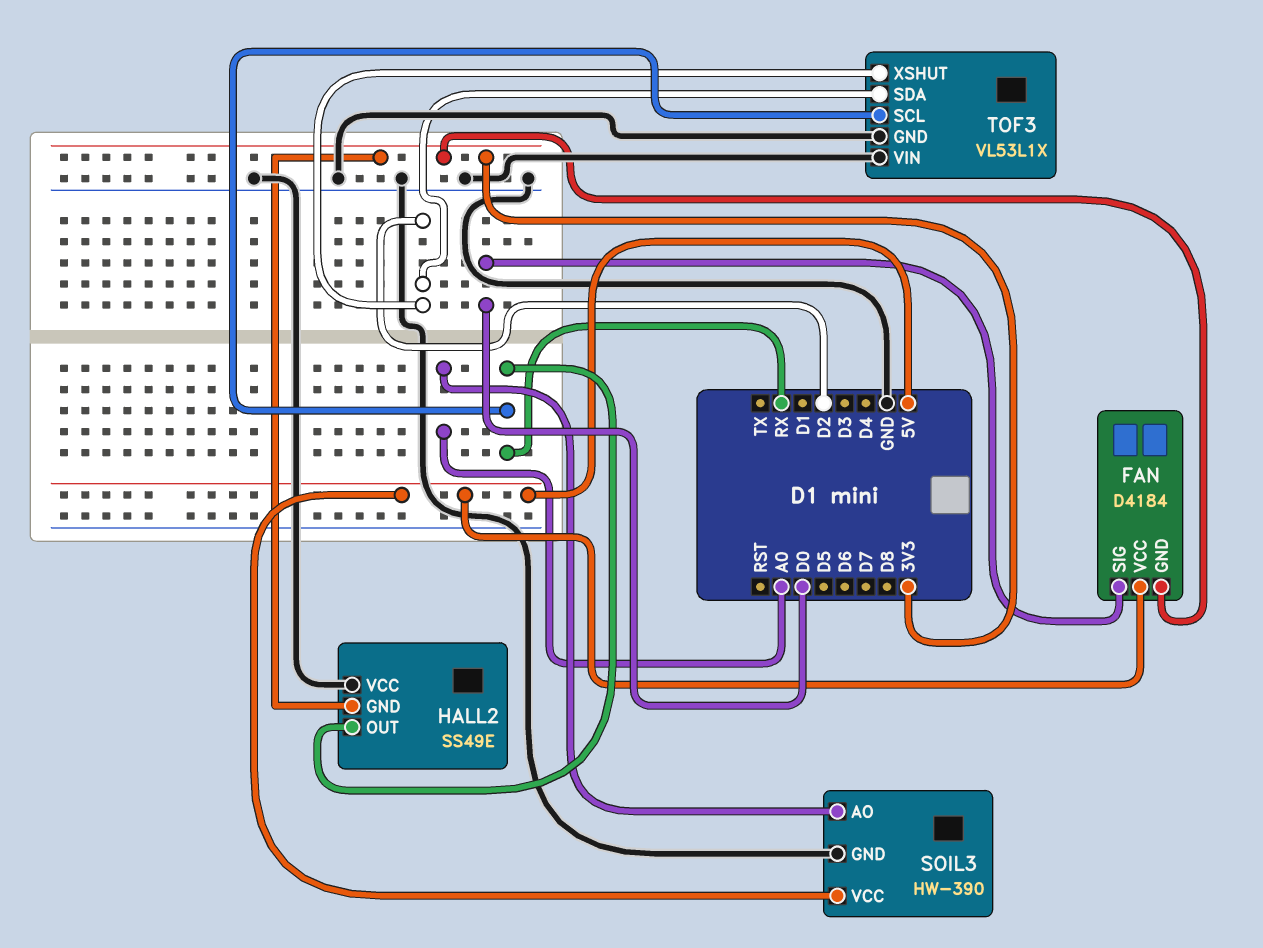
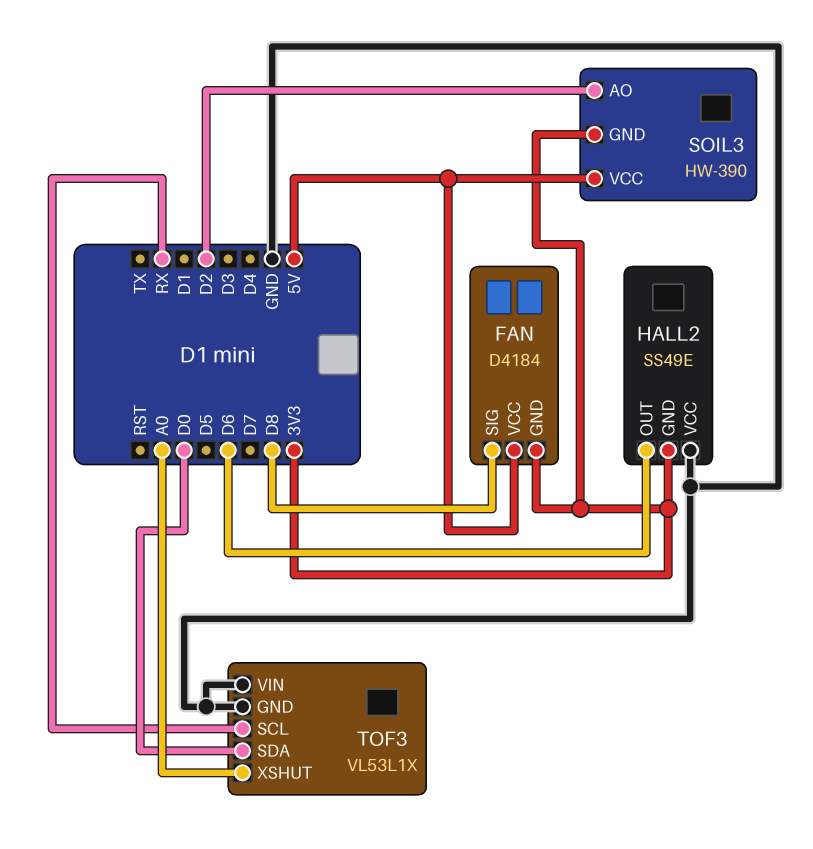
FAN pin SIG: D0 -> D8
HALL2 pin OUT: RX -> D6
SOIL3 pin AO: A0 -> D2
SOIL3 pin GND: GND -> 3V3
TOF3 pin SDA: D2 -> D0
TOF3 pin XSHUT: D2 -> A0

